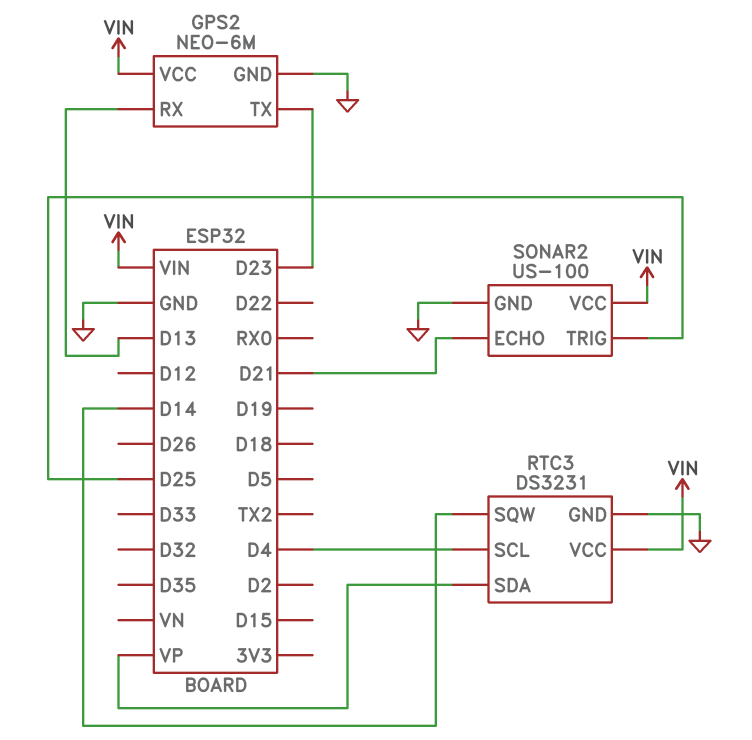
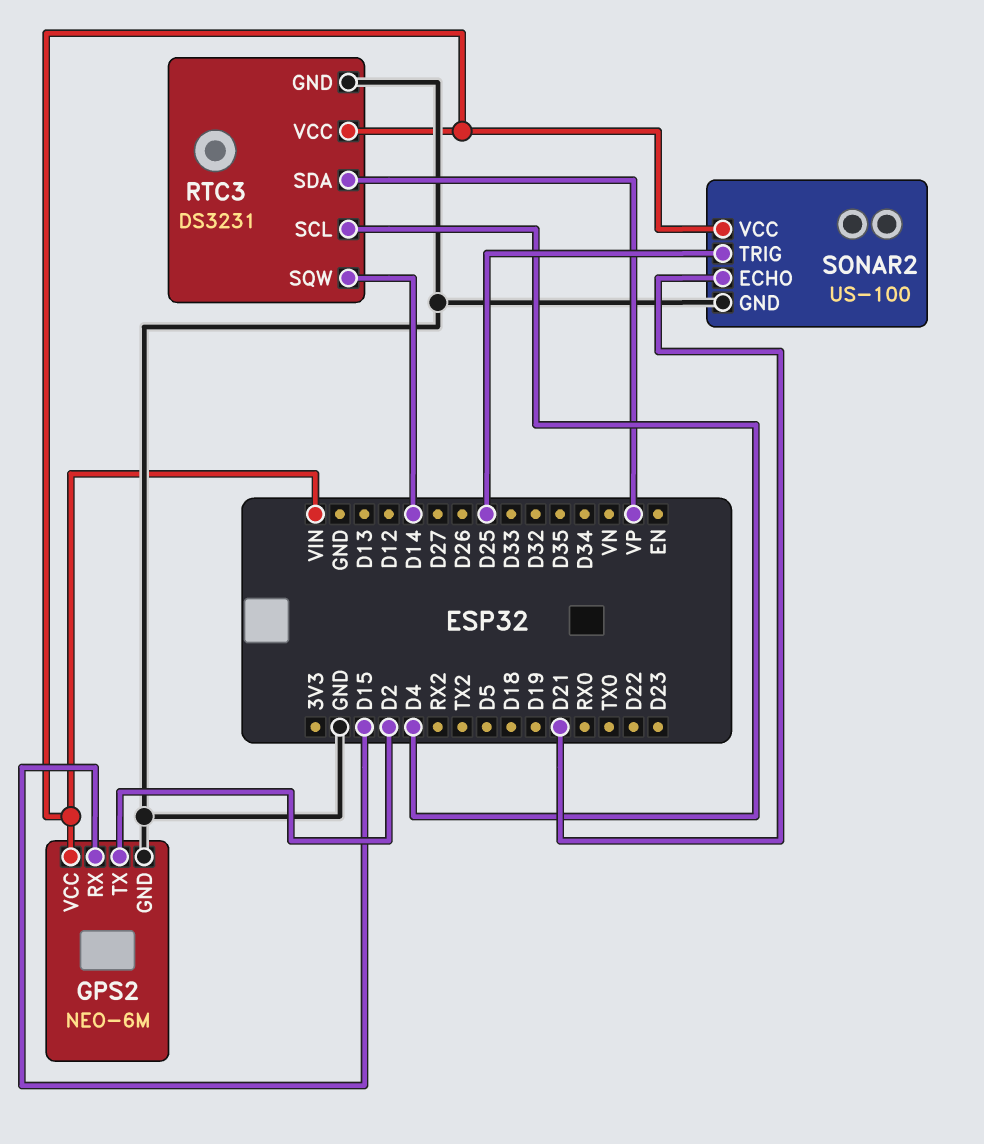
GPS2 pin RX: D13 -> D15
GPS2 pin TX: D23 -> D2

